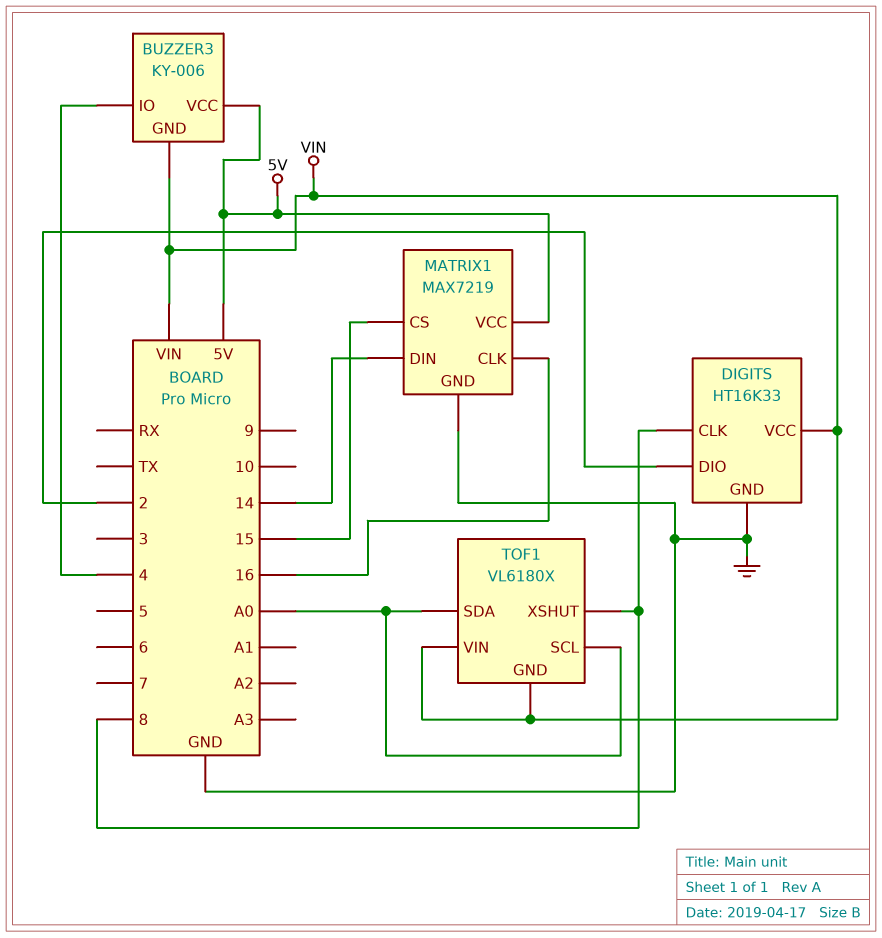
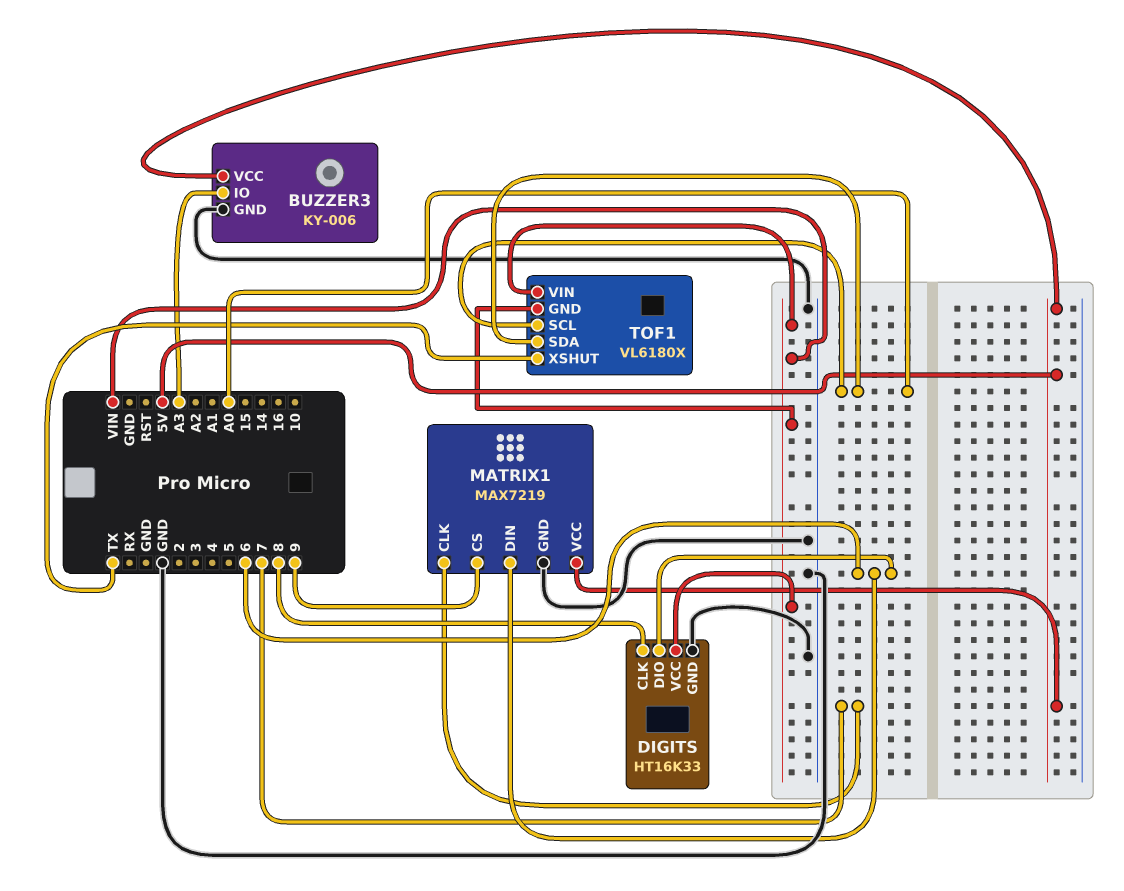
BUZZER3 pin GND: VIN -> GND
BUZZER3 pin IO: 4 -> A3
DIGITS pin DIO: 2 -> 6
MATRIX1 pin CLK: 16 -> 7
MATRIX1 pin CS: 15 -> 9
MATRIX1 pin DIN: 14 -> 6
TOF1 pin XSHUT: 8 -> TX

